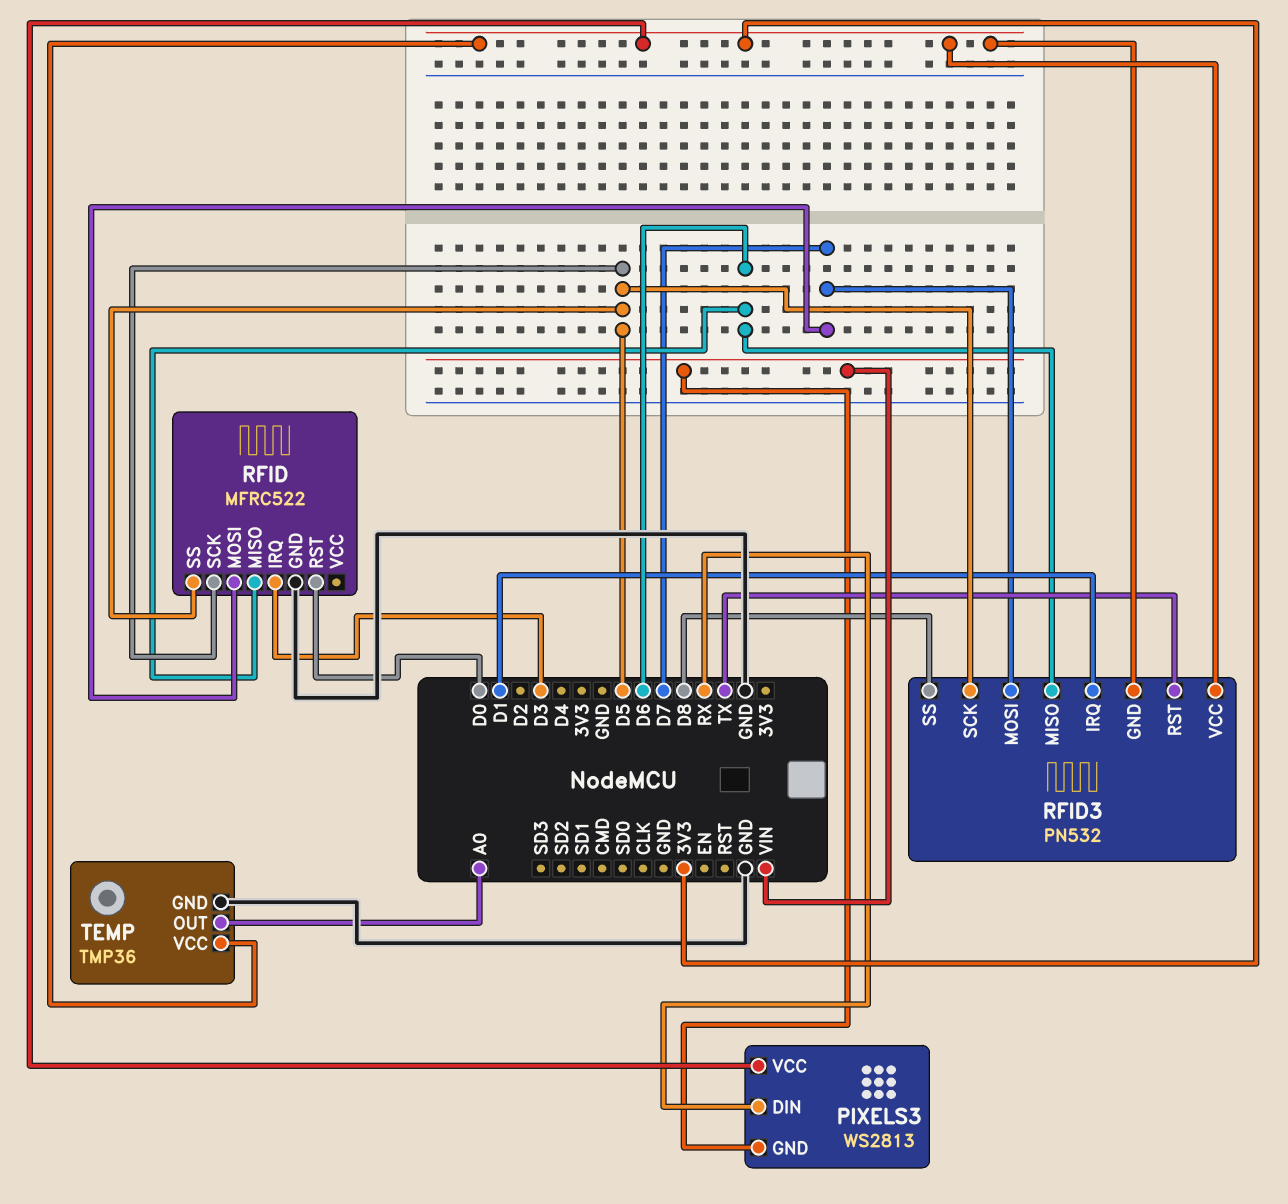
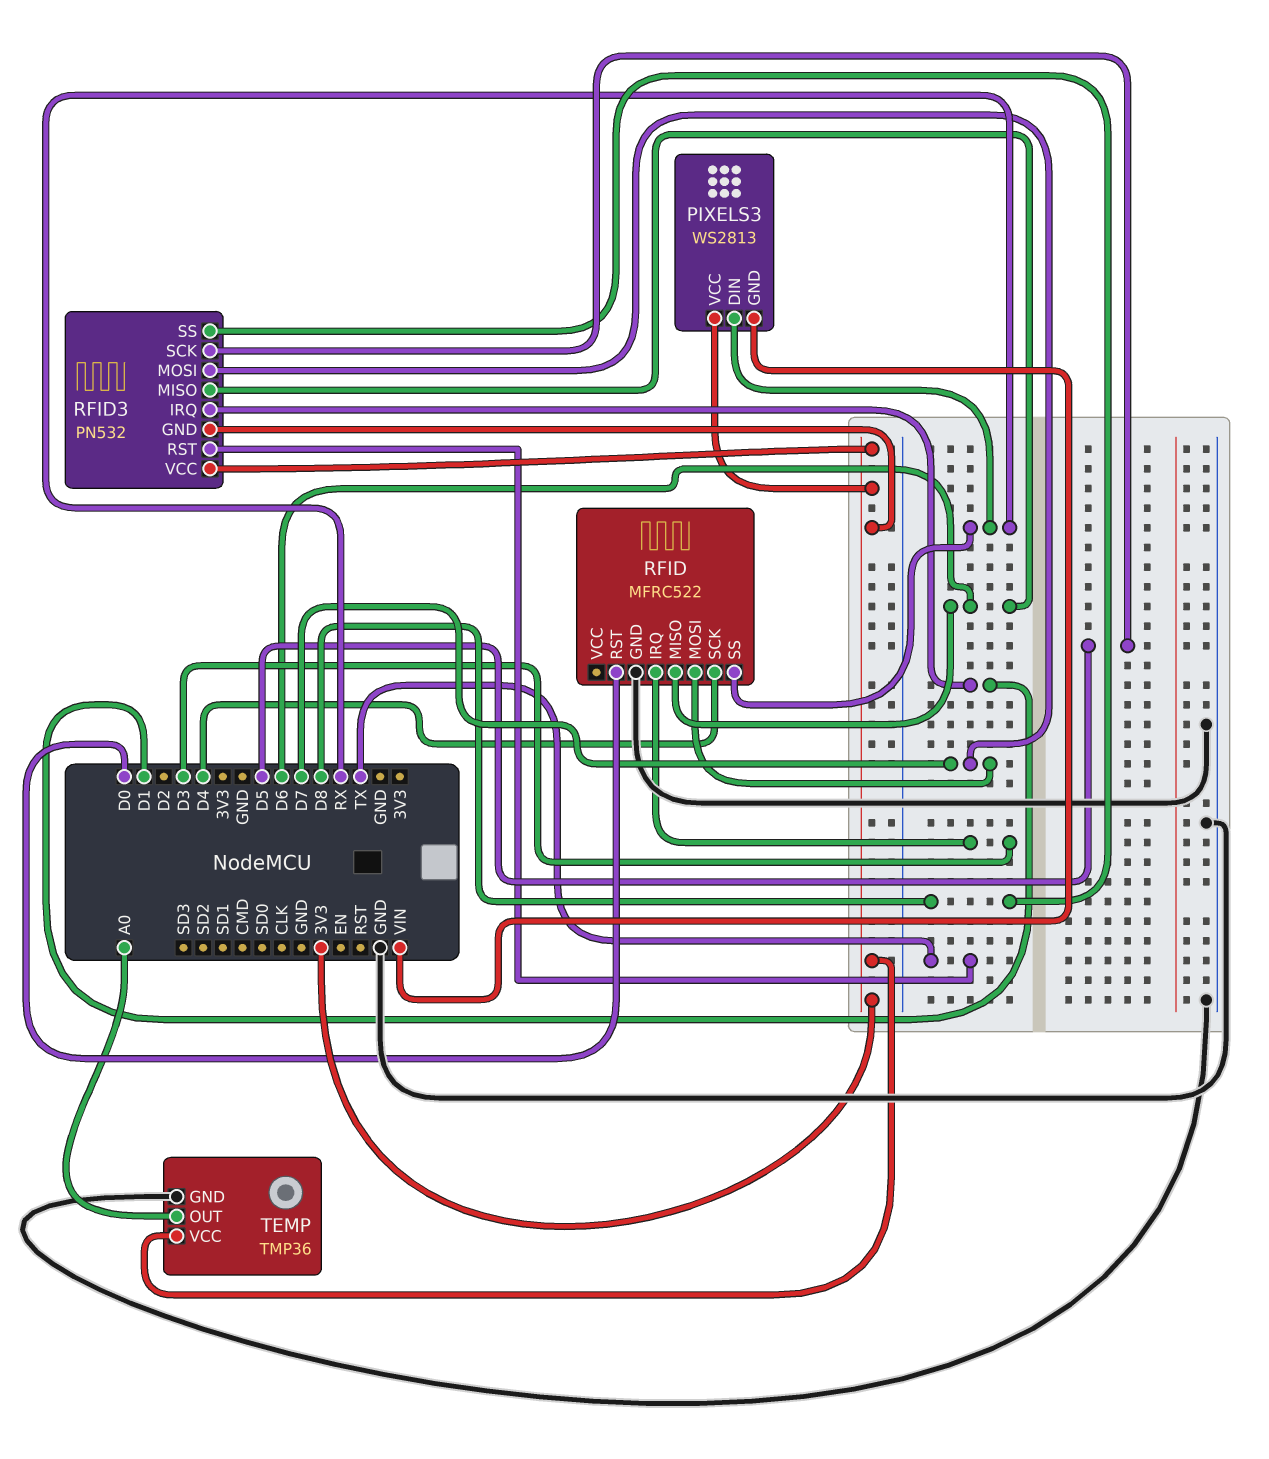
RFID pin SCK: D5 -> D4
RFID pin SS: D5 -> RX

